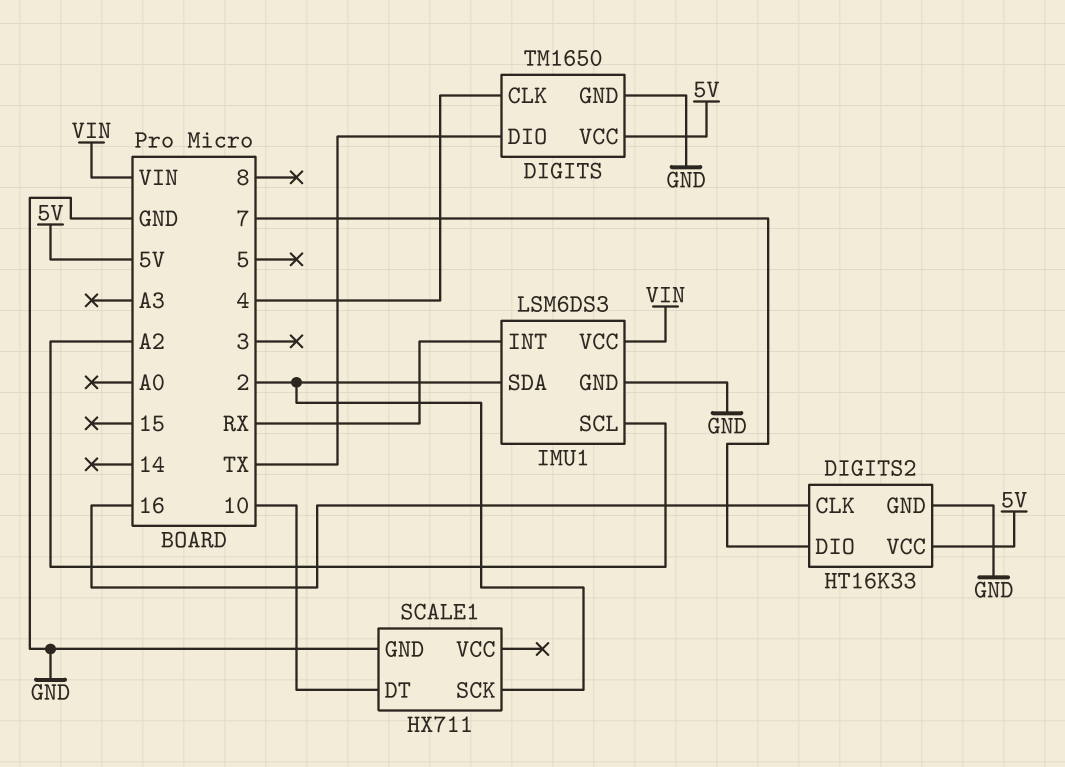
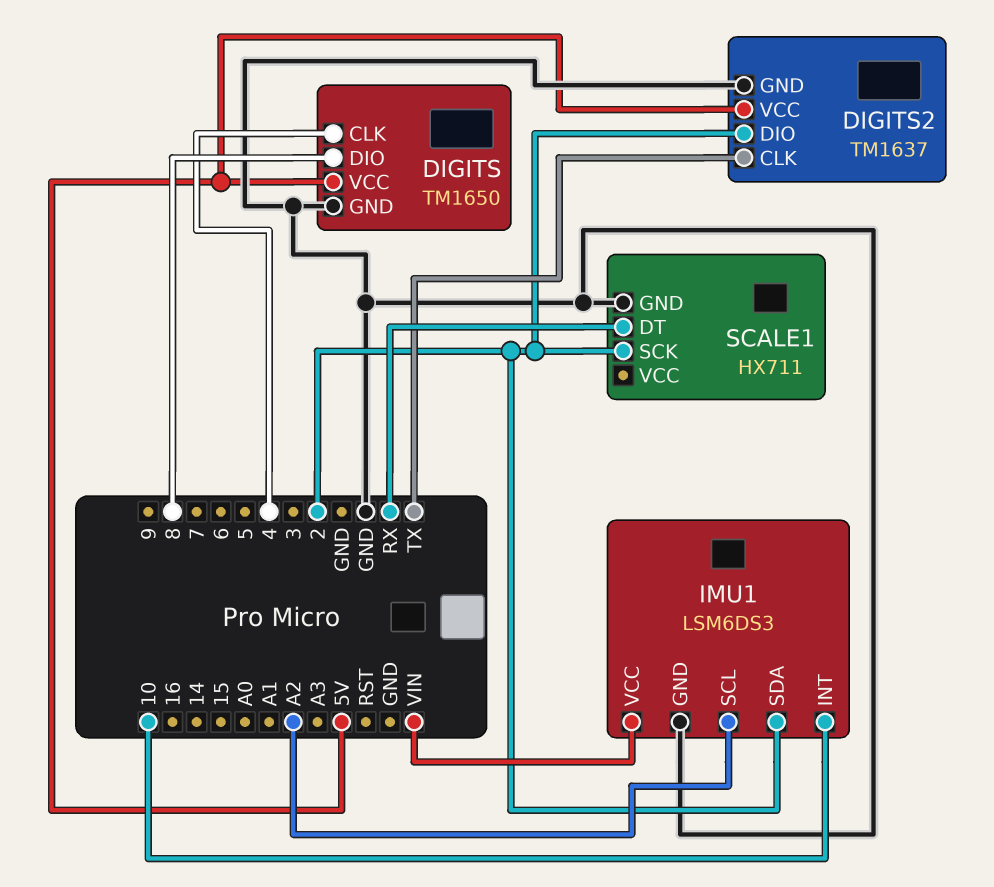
DIGITS pin DIO: TX -> 8
DIGITS2: HT16K33 -> TM1637
DIGITS2 pin CLK: 16 -> TX
DIGITS2 pin DIO: 7 -> 2
IMU1 pin INT: RX -> 10
SCALE1 pin DT: 10 -> RX

